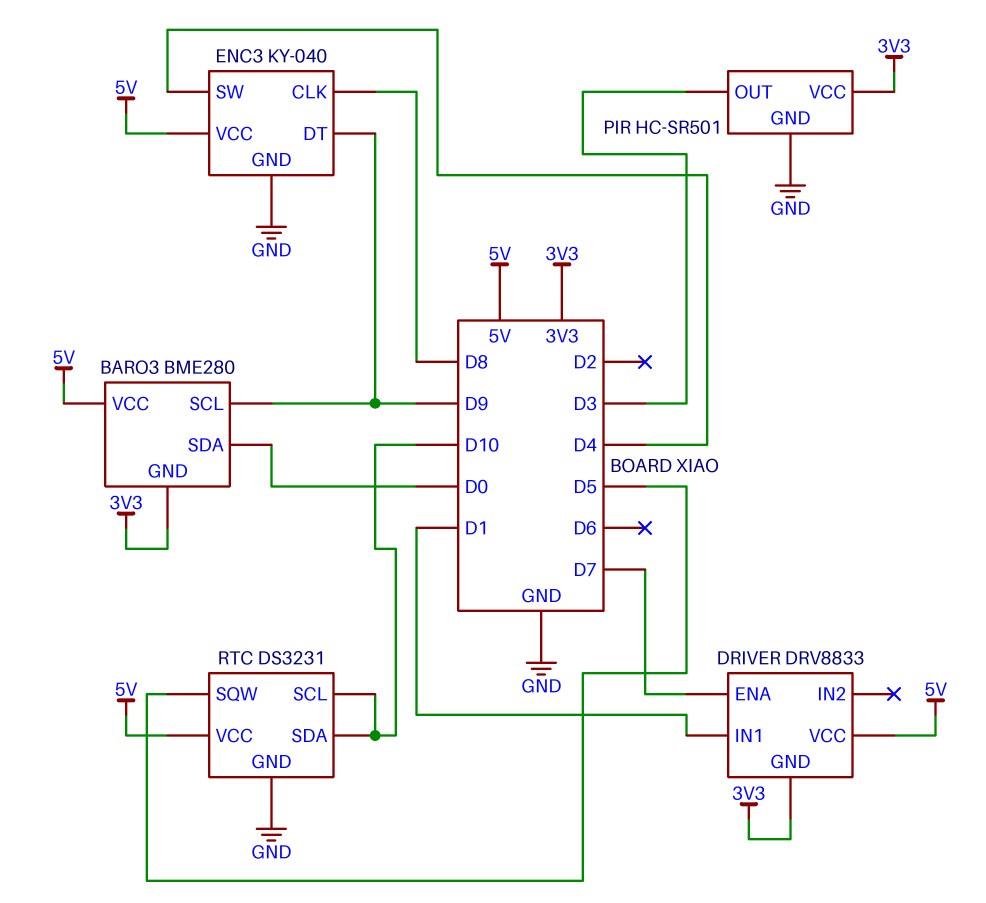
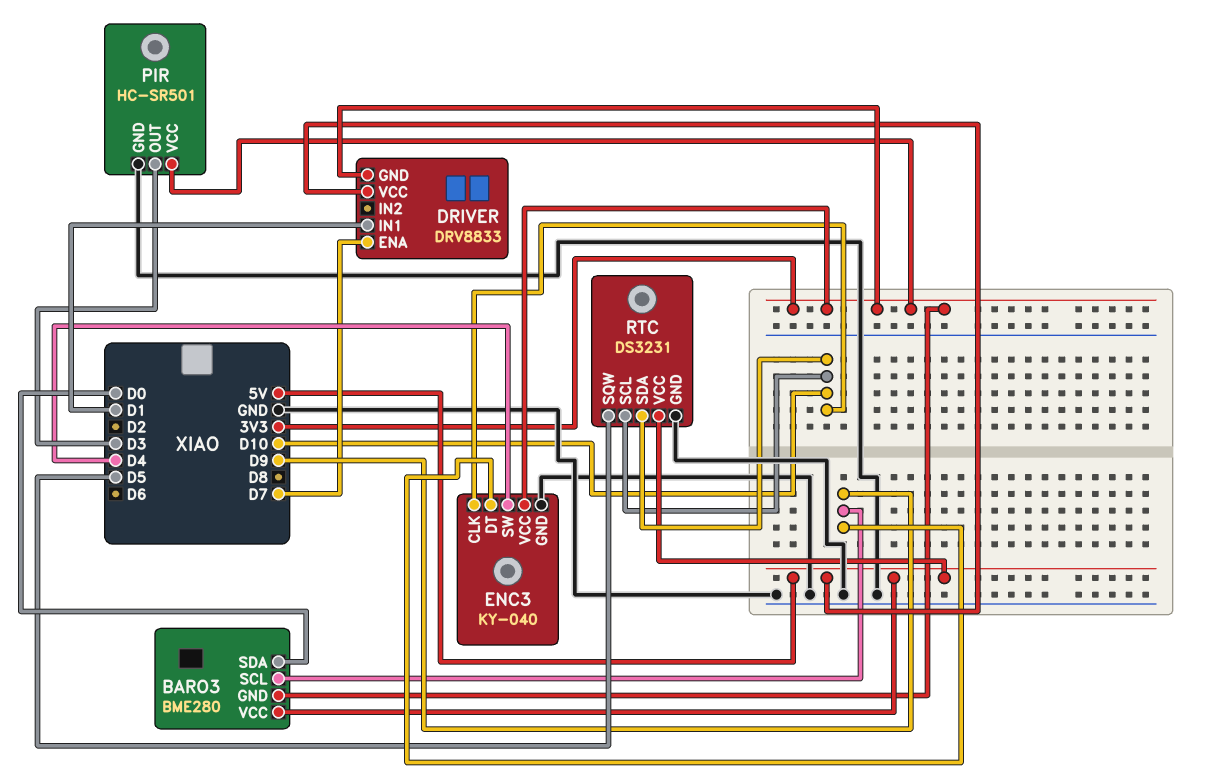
ENC3 pin CLK: D8 -> D10
ENC3 pin VCC: 5V -> 3V3

